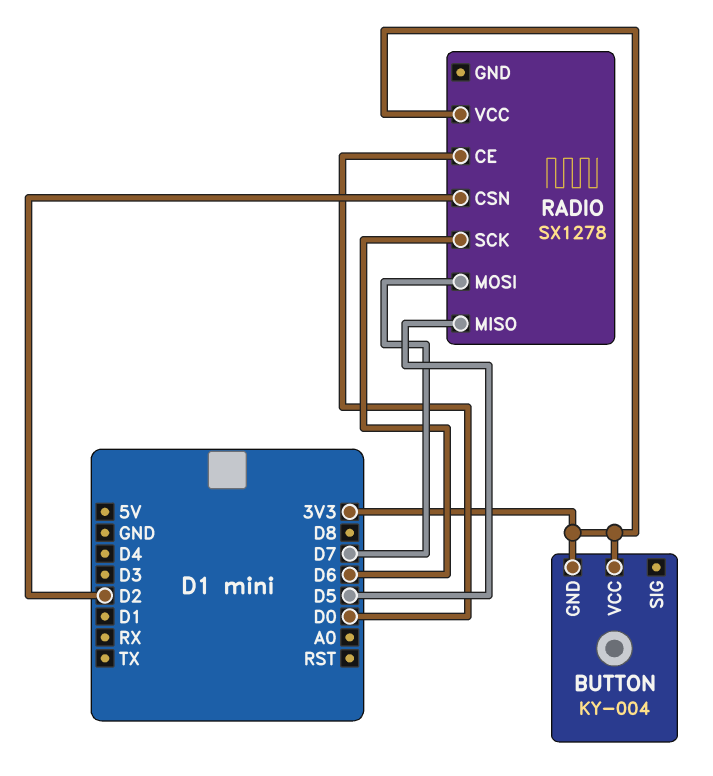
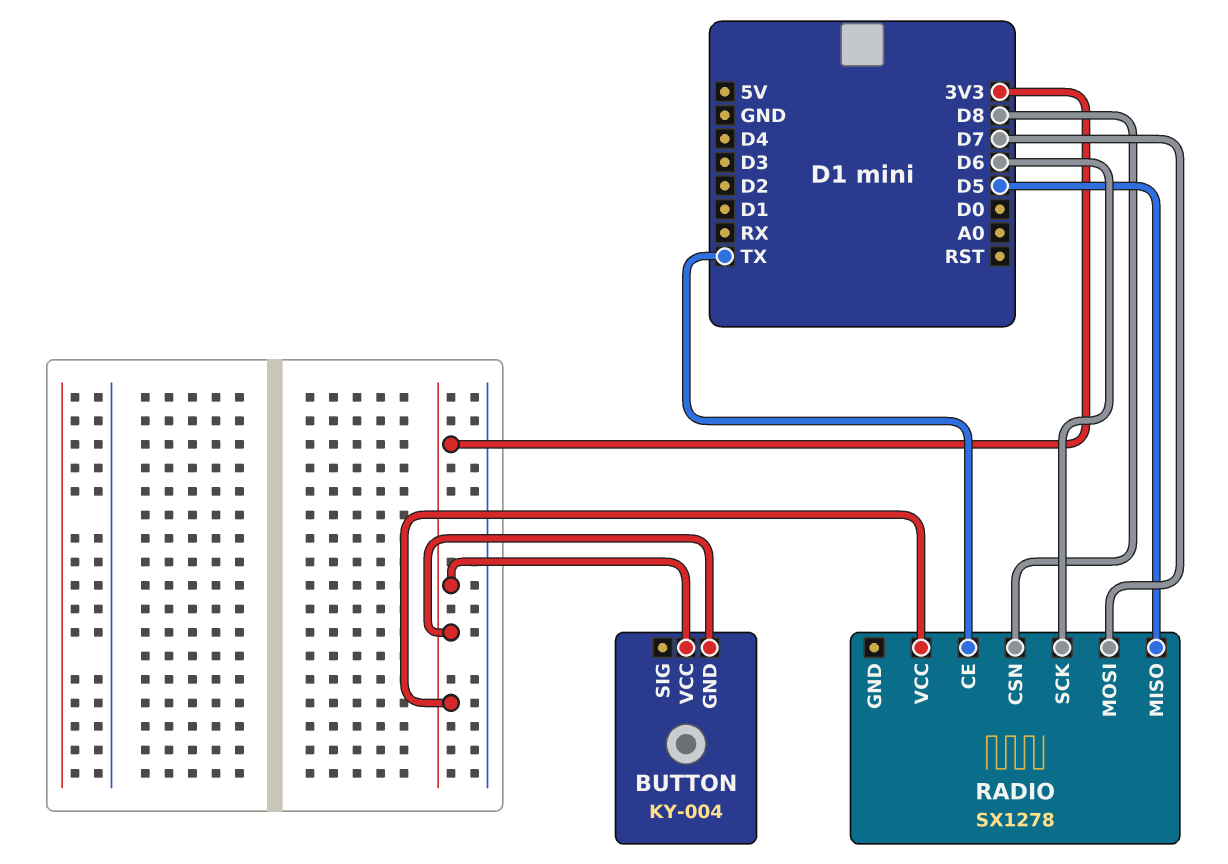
RADIO pin CE: D0 -> TX
RADIO pin CSN: D2 -> D8

